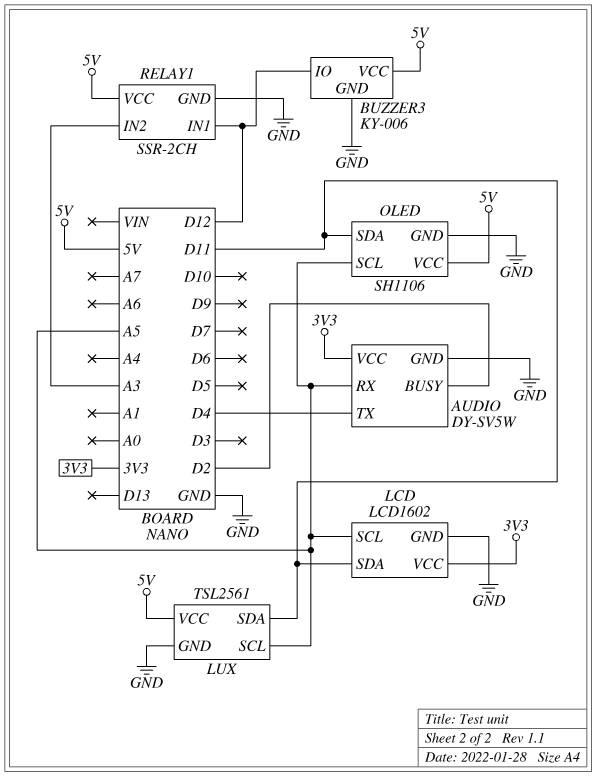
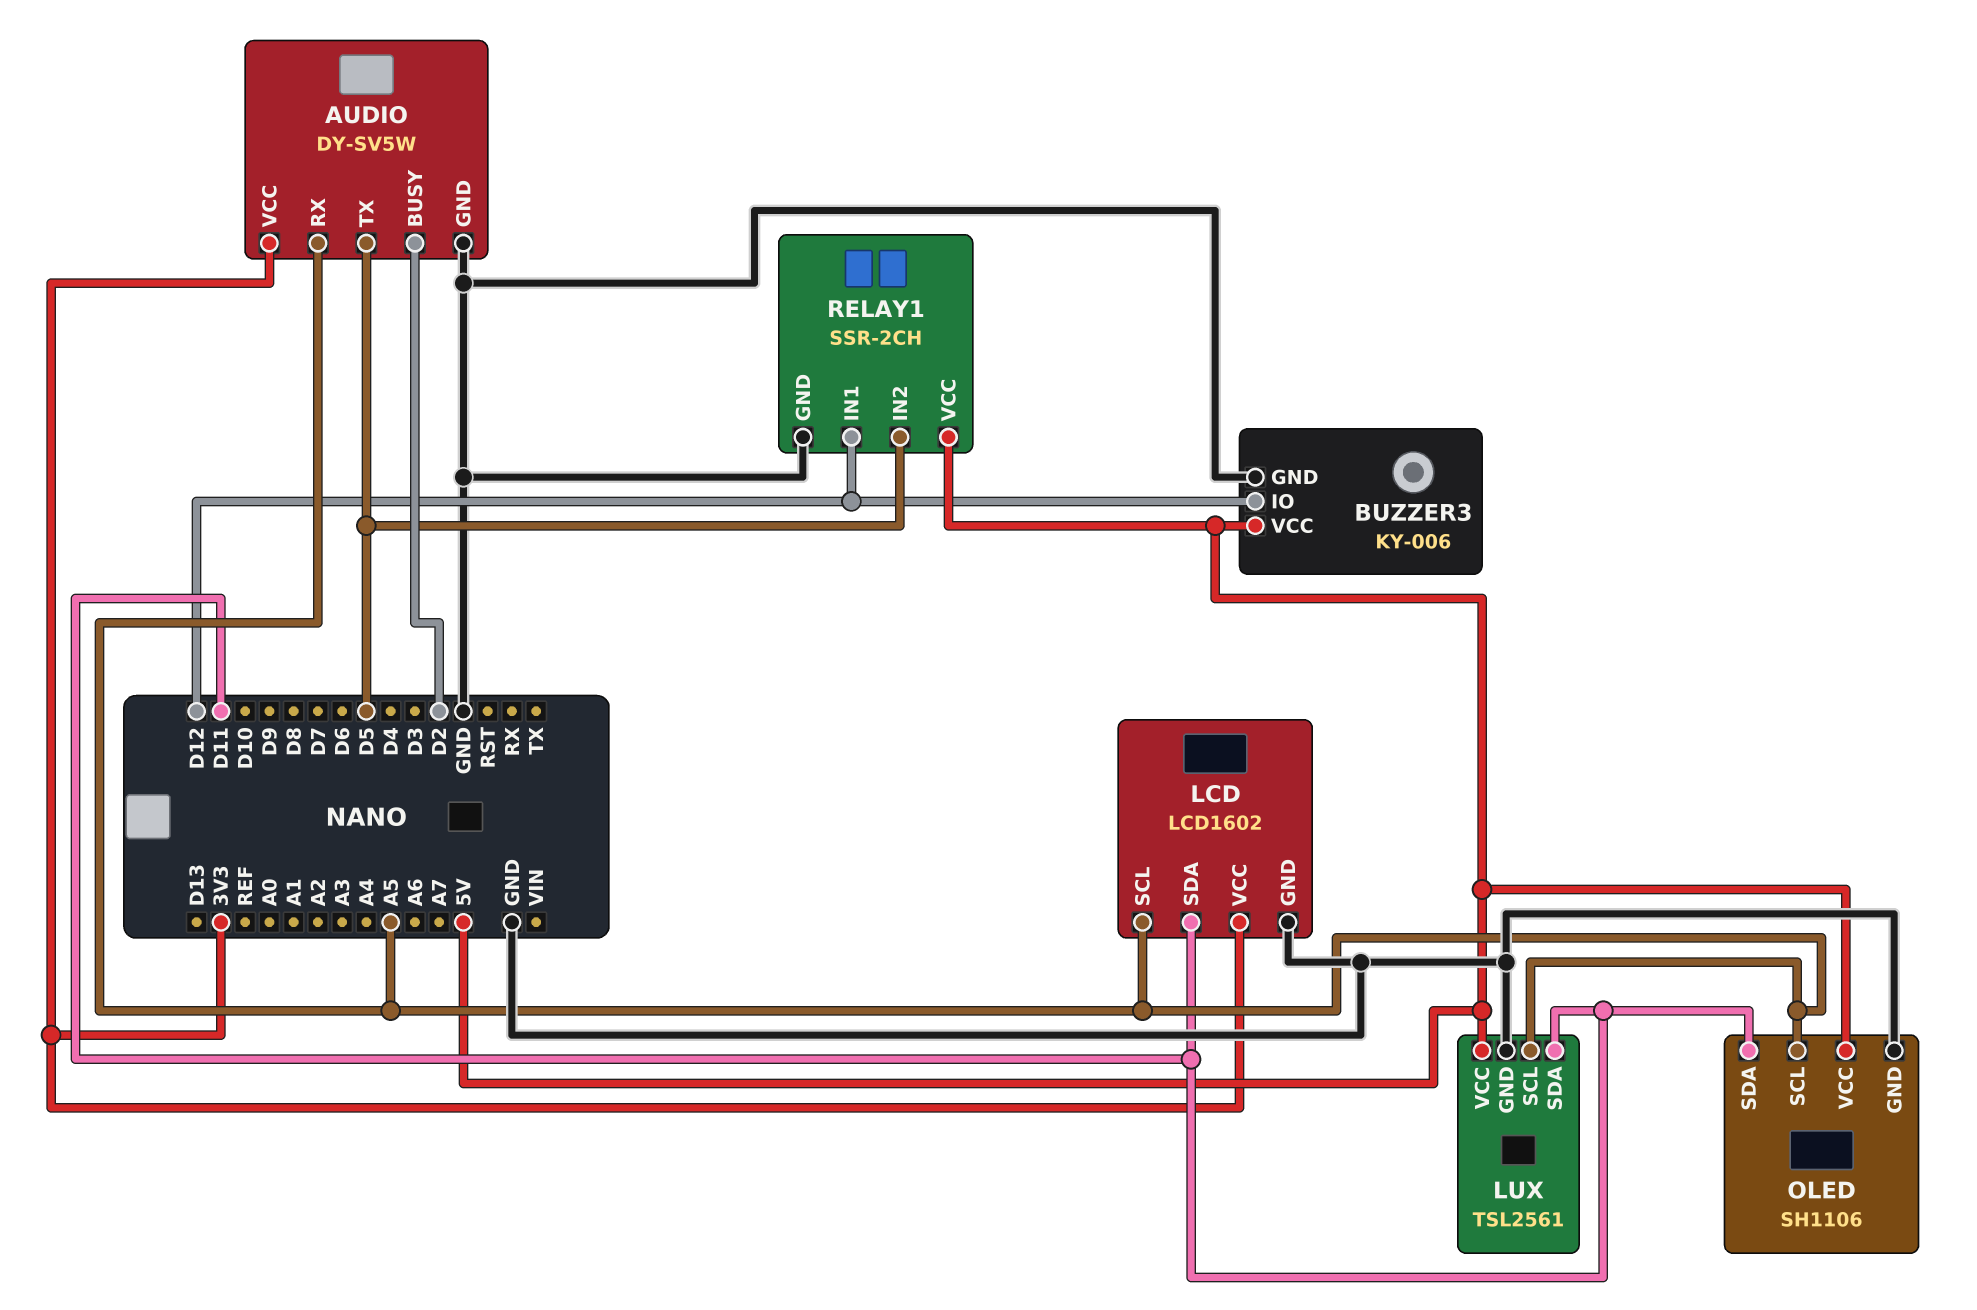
AUDIO pin TX: D4 -> D5
RELAY1 pin IN2: A3 -> D5

